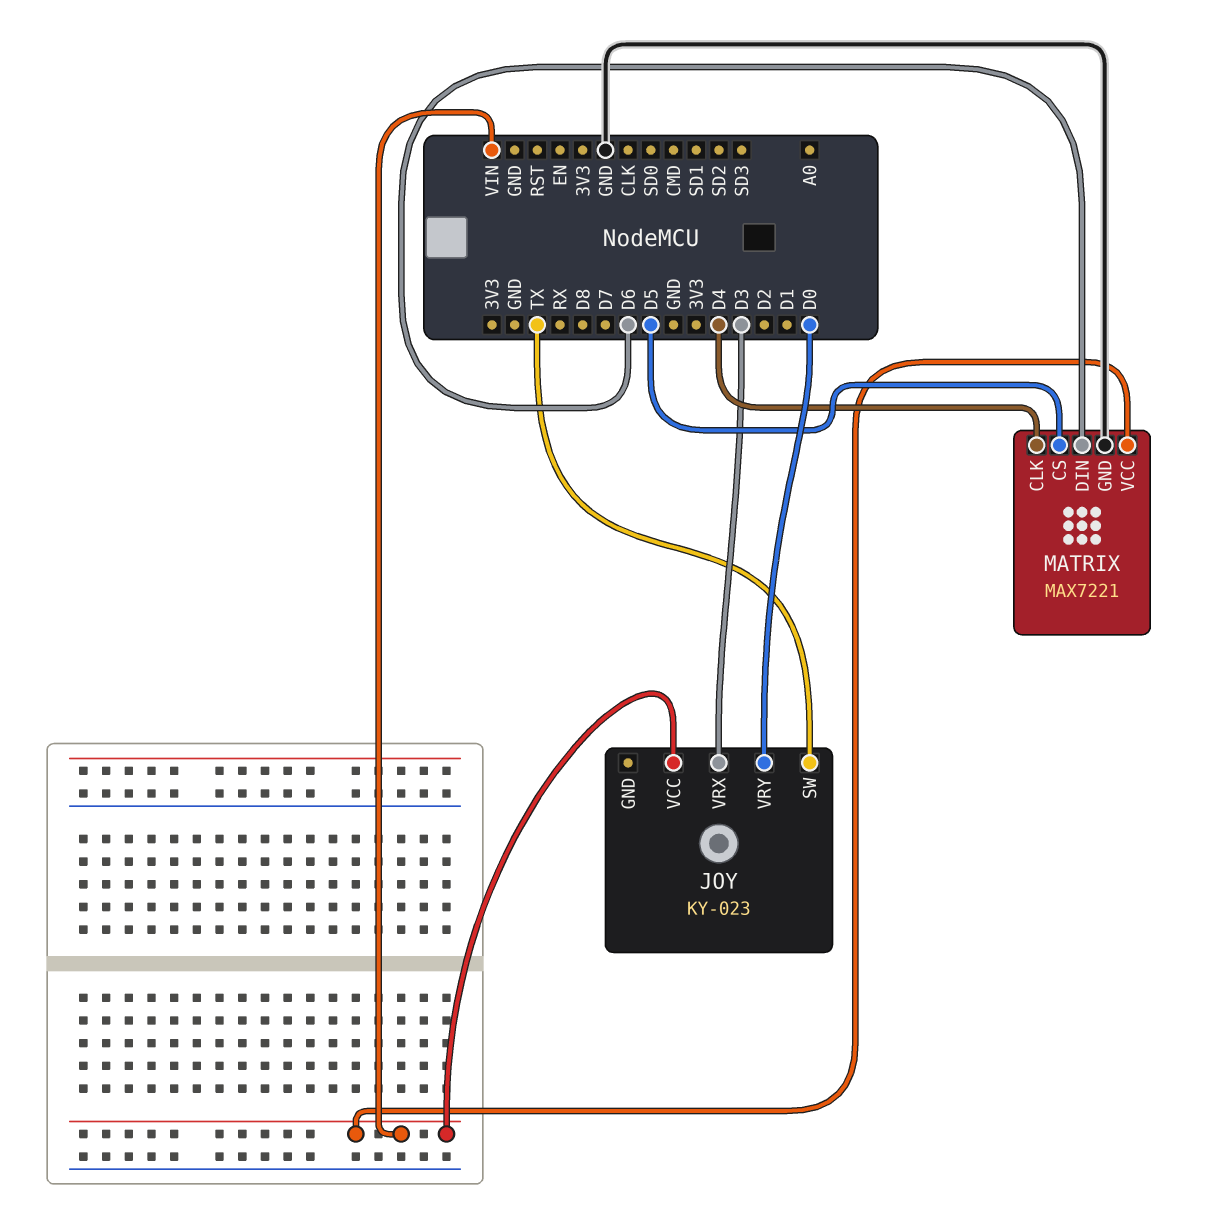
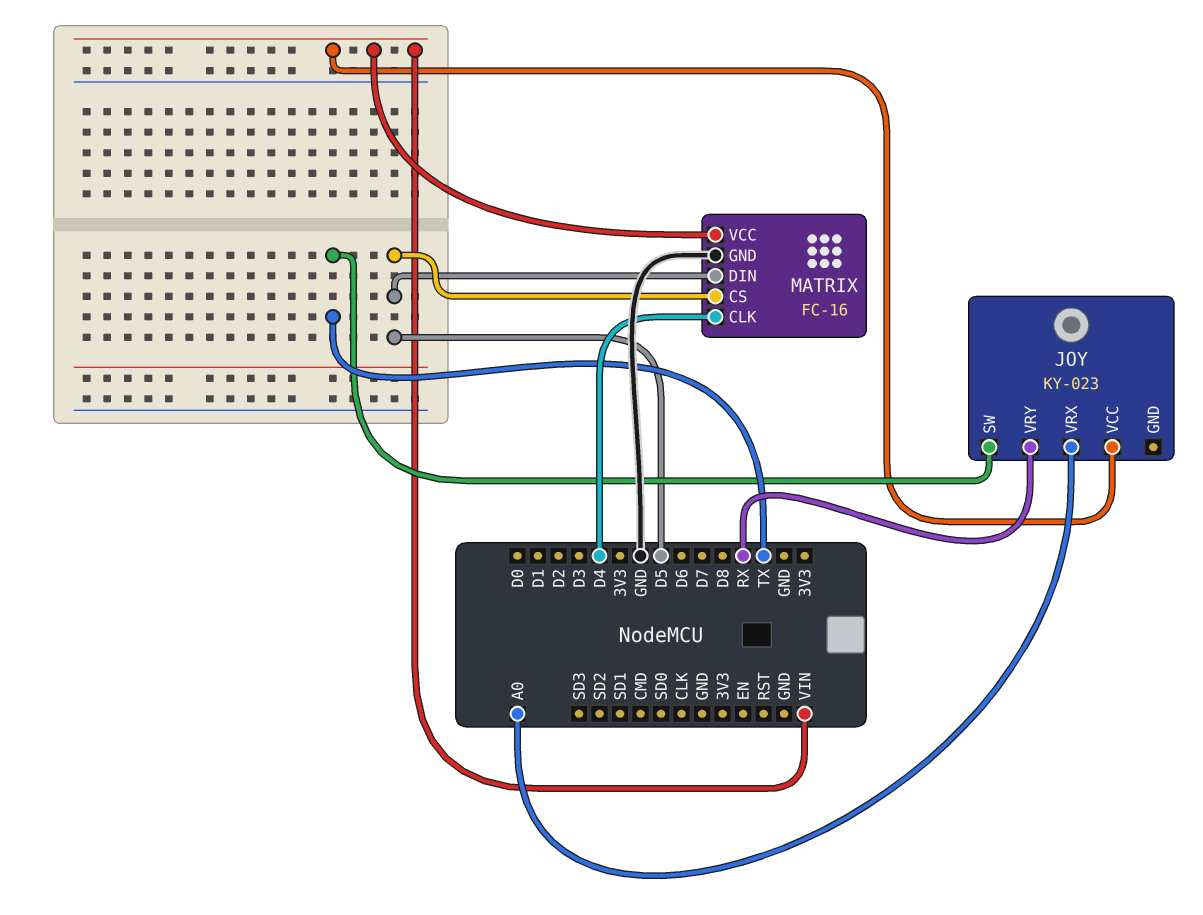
JOY pin VRX: D3 -> A0
JOY pin VRY: D0 -> RX
MATRIX: MAX7221 -> FC-16
MATRIX pin DIN: D6 -> D5

